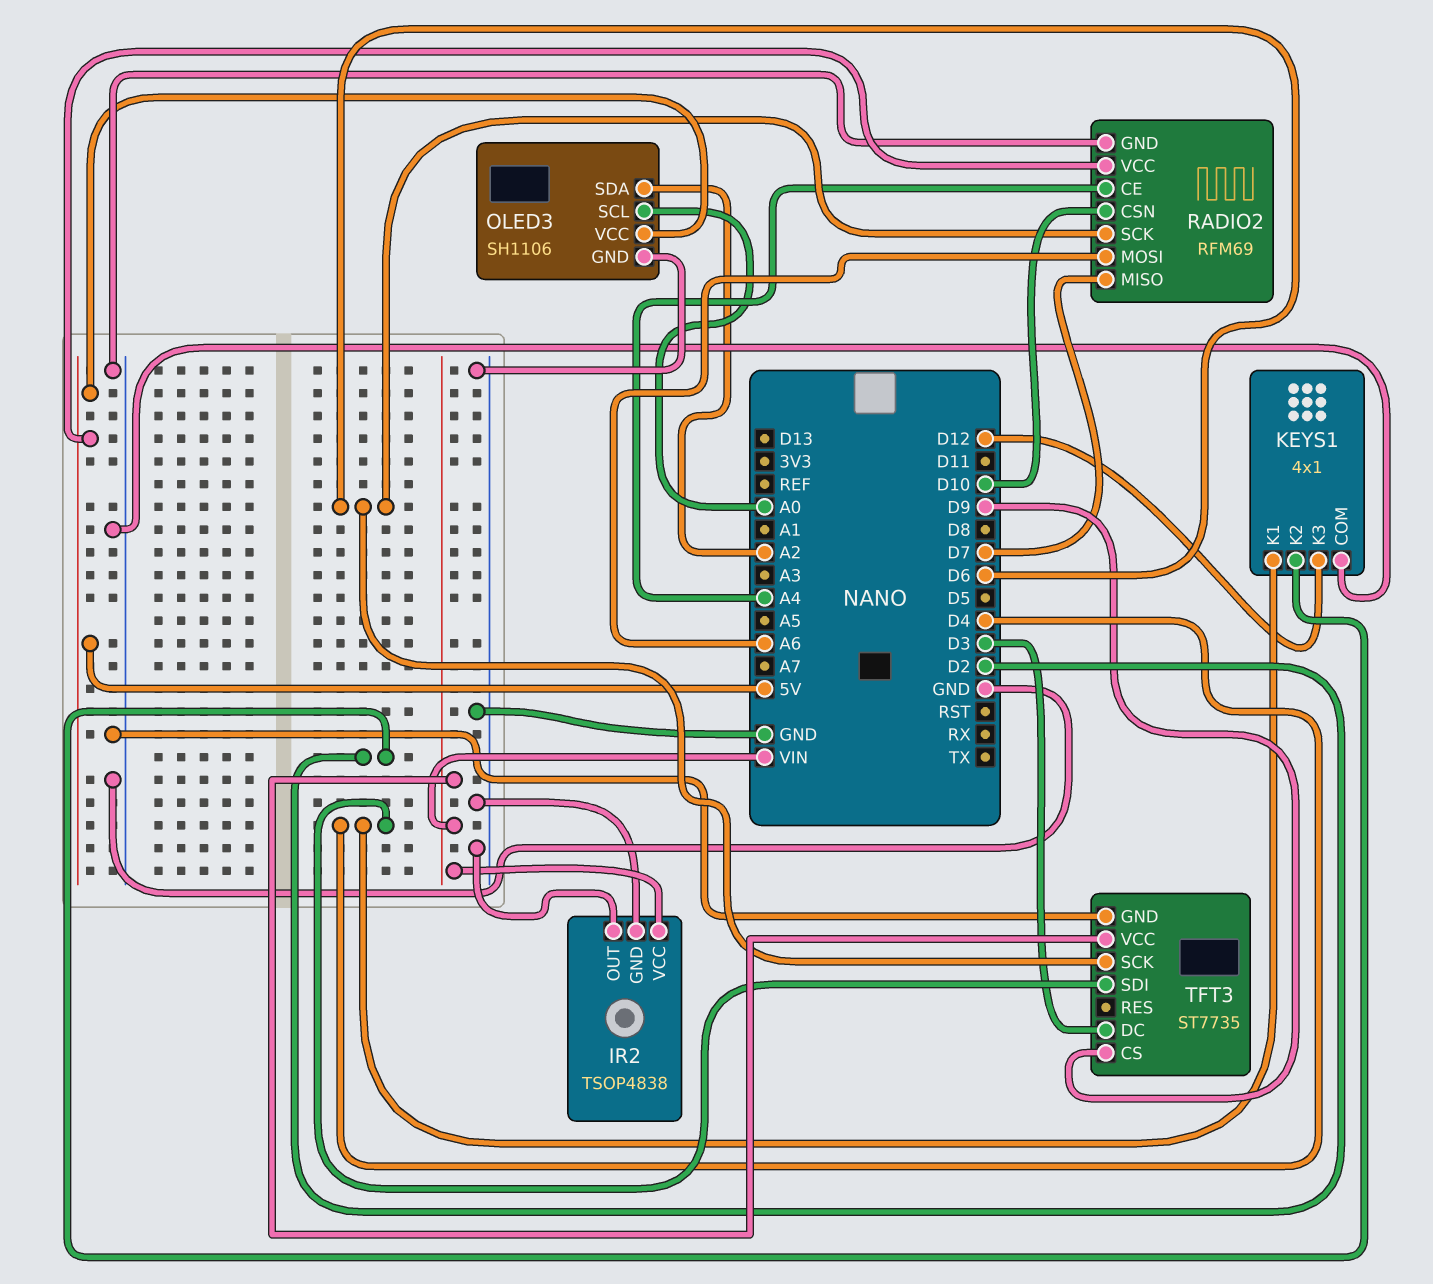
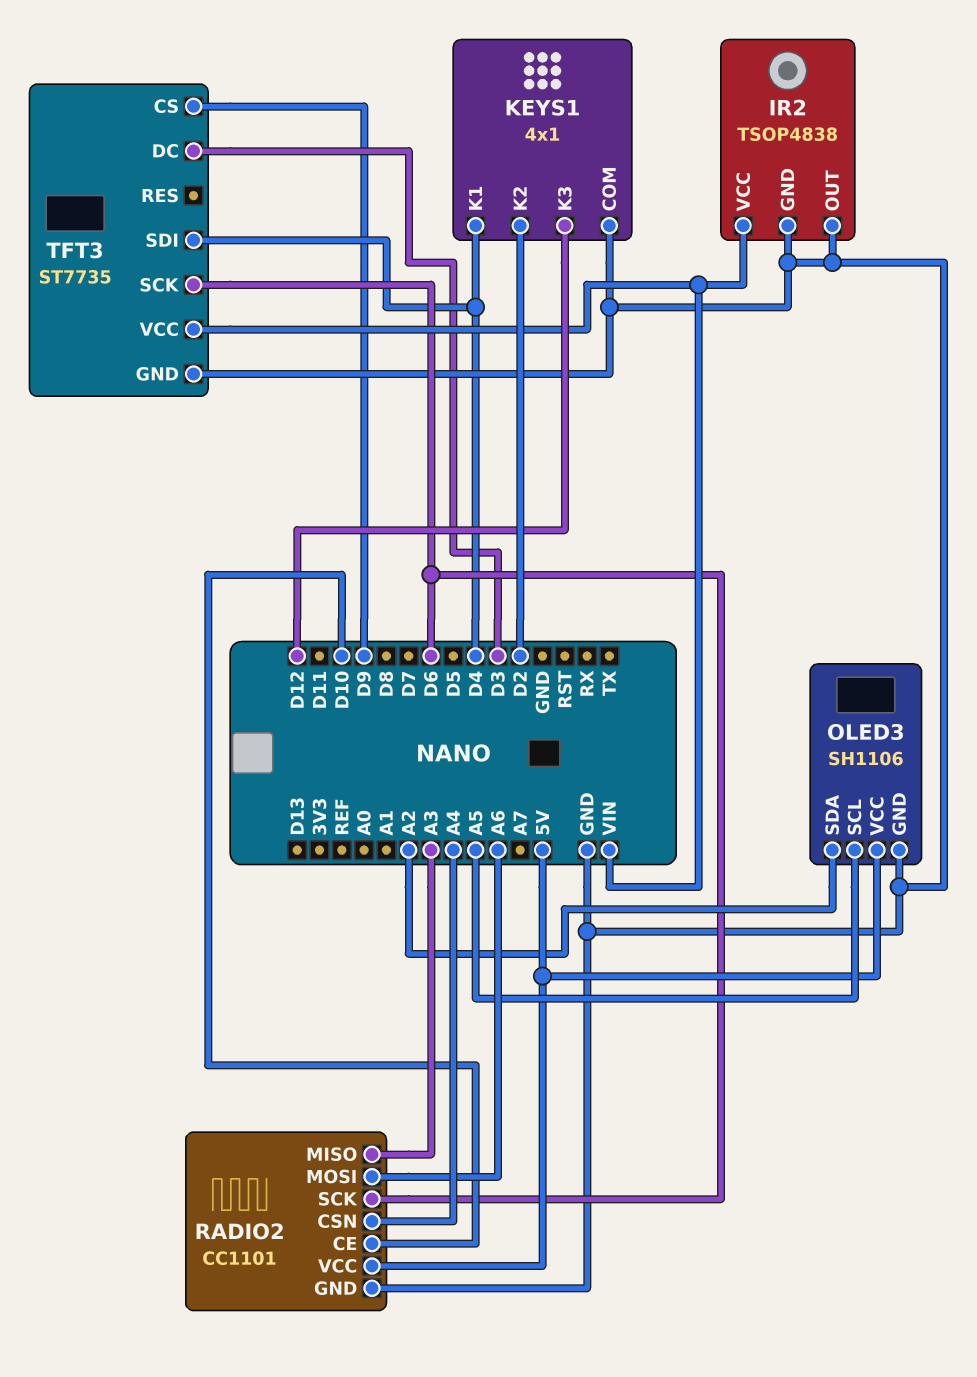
OLED3 pin SCL: A0 -> A5
RADIO2: RFM69 -> CC1101
RADIO2 pin CE: A4 -> D10
RADIO2 pin CSN: D10 -> A4
RADIO2 pin MISO: D7 -> A3

